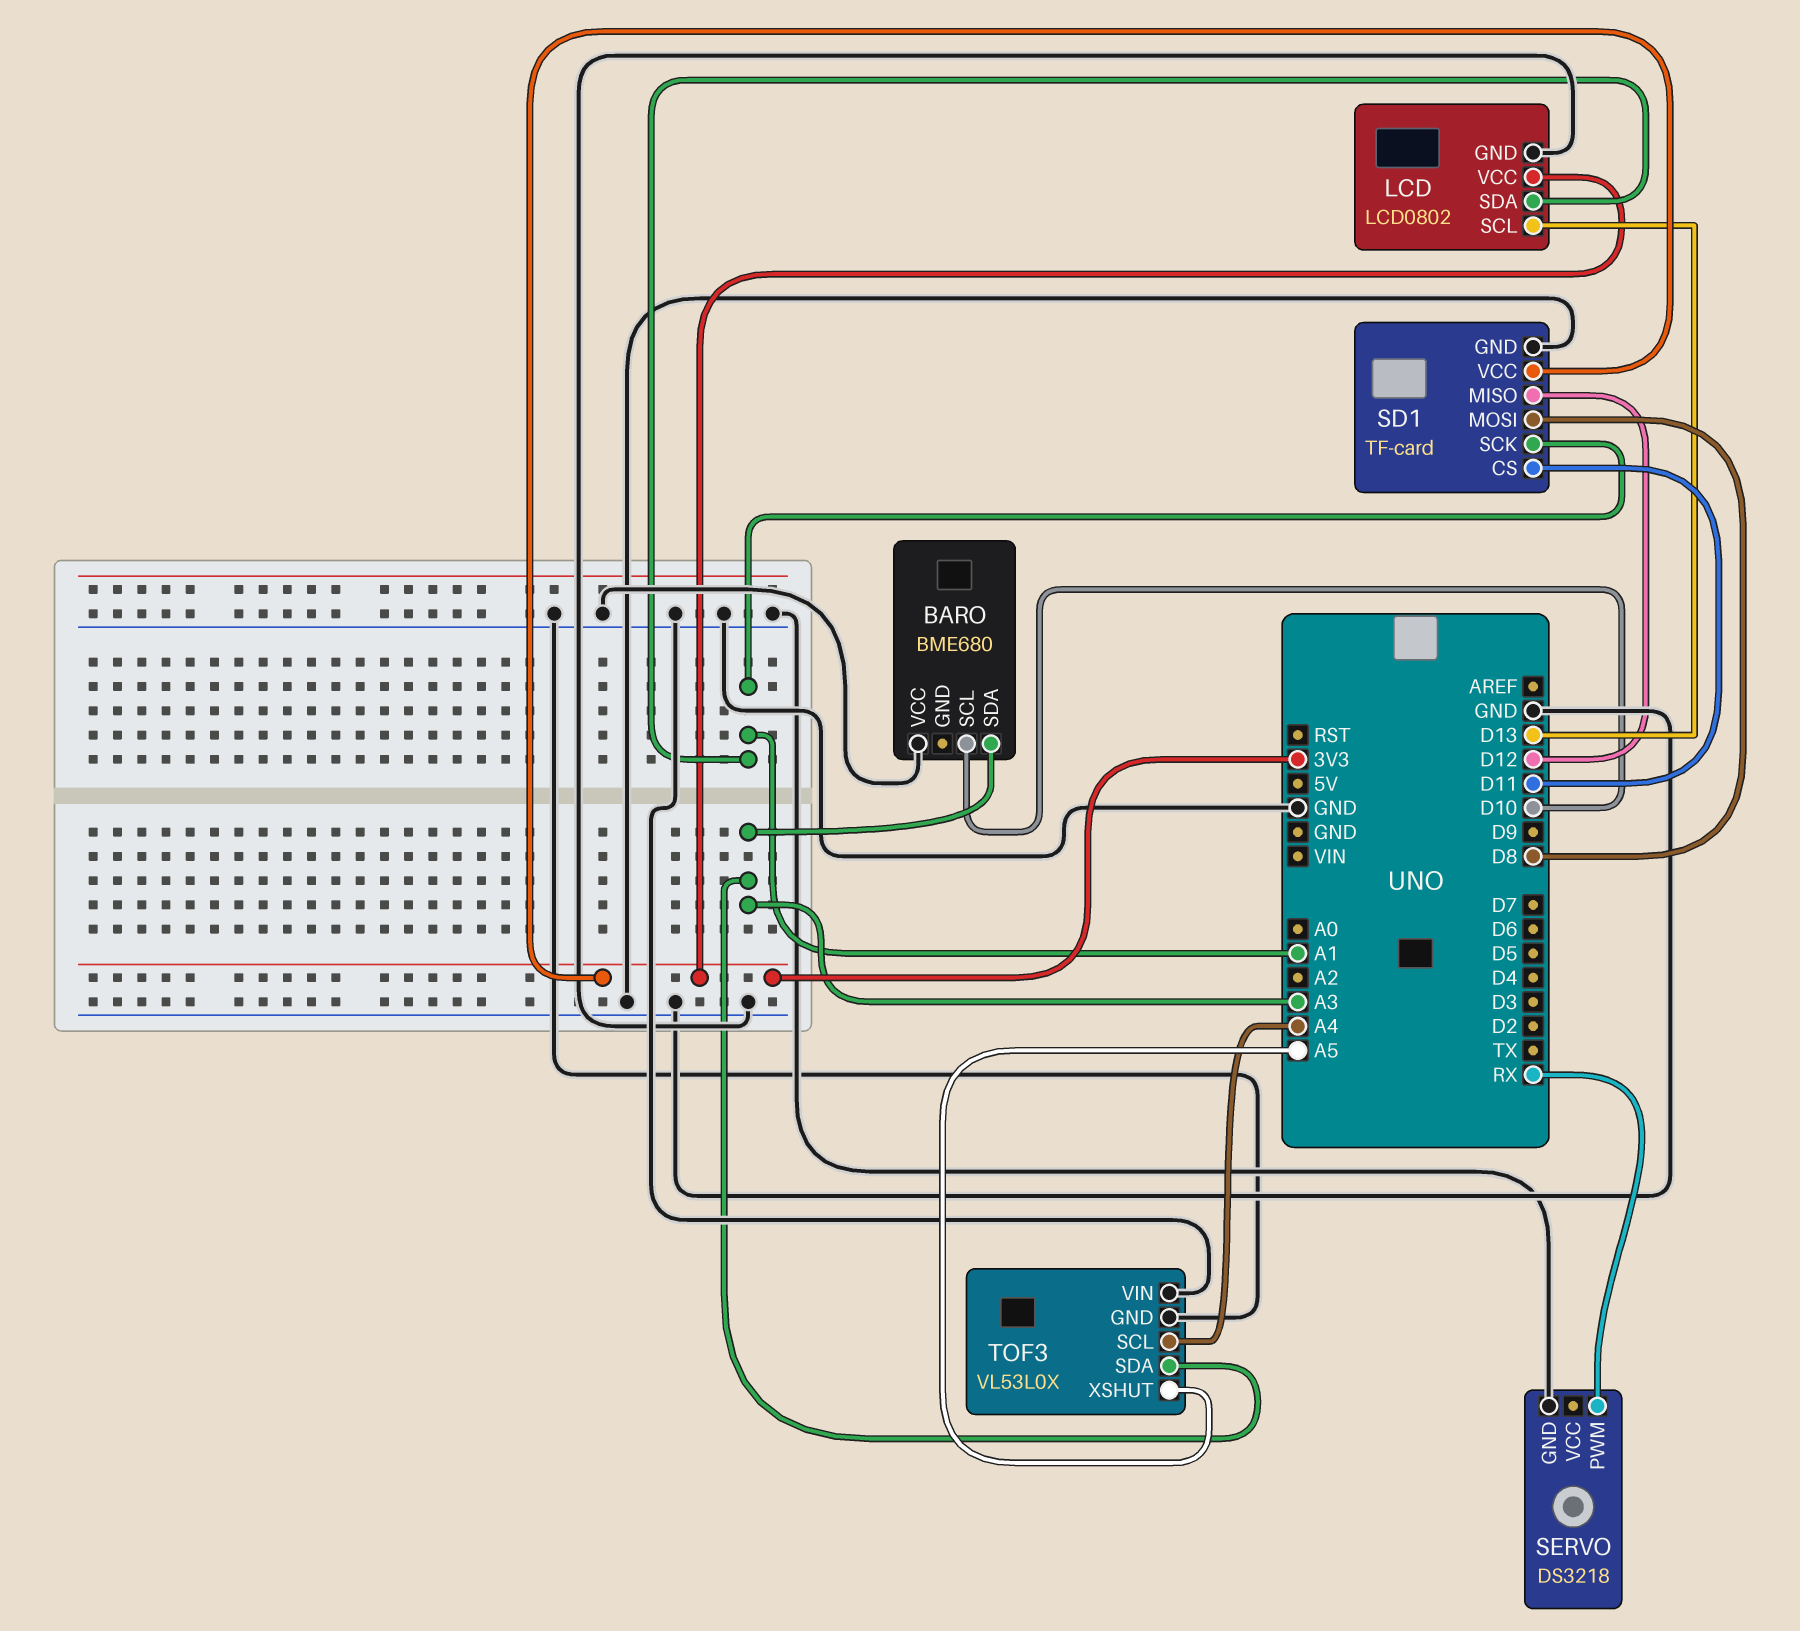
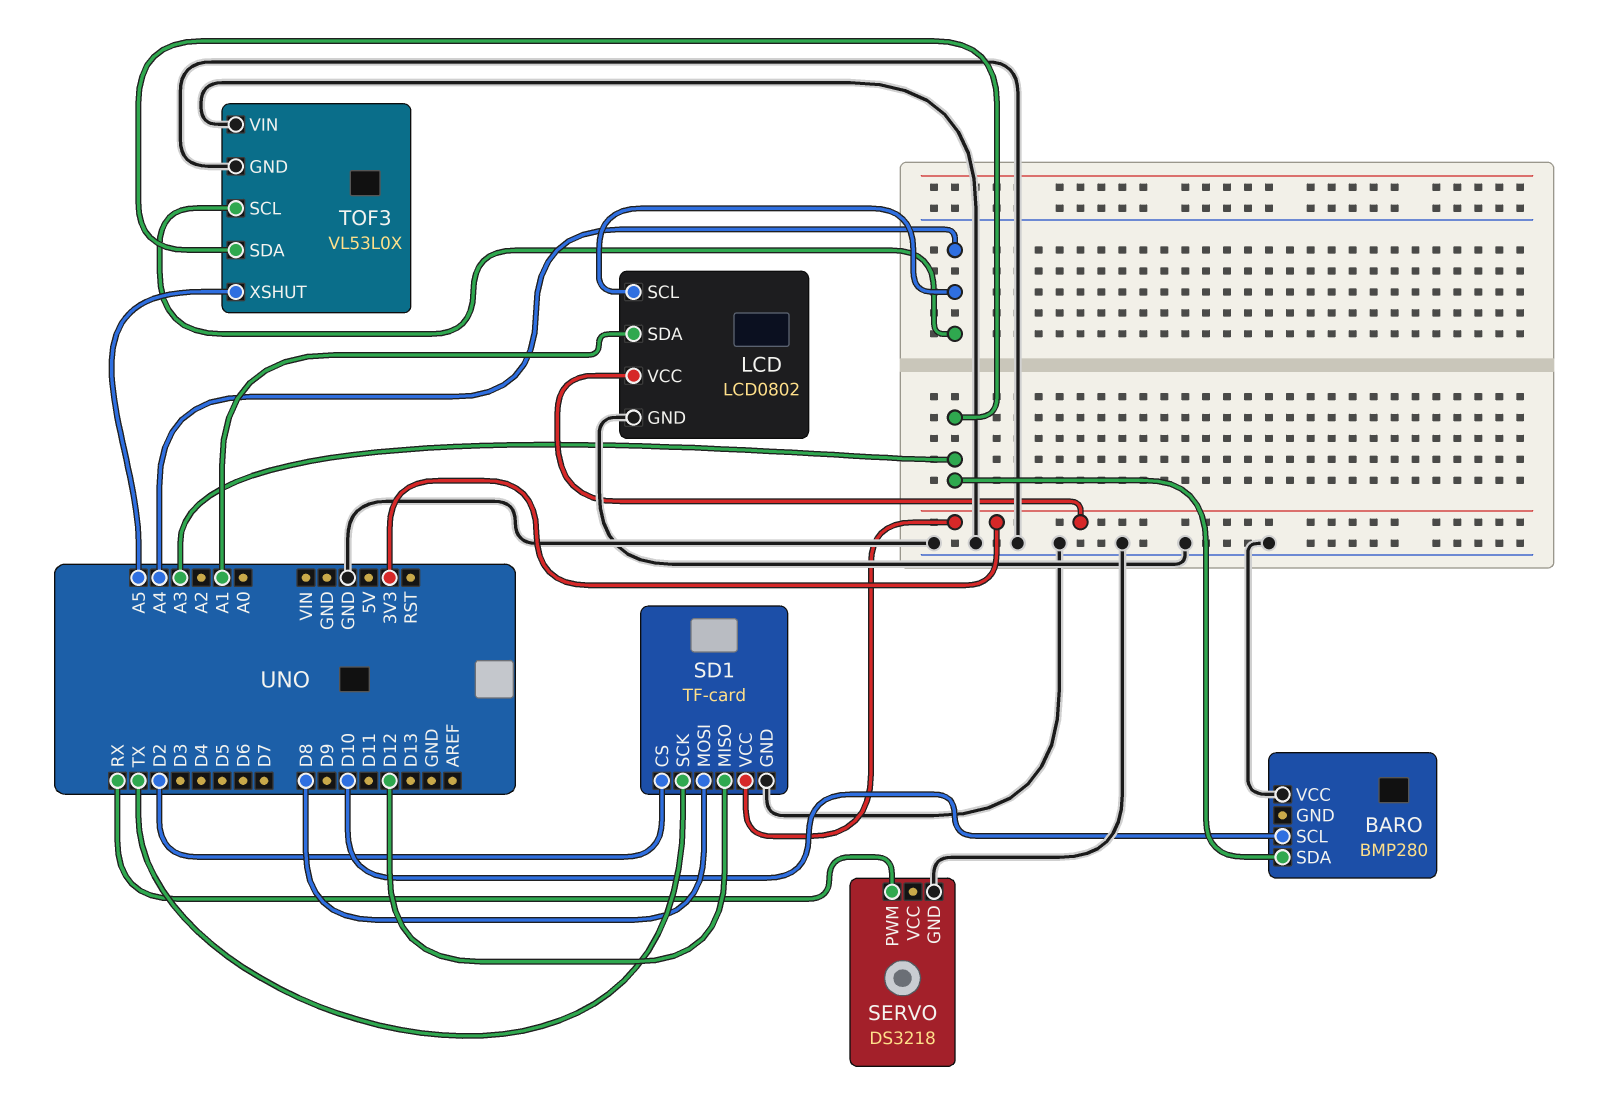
BARO: BME680 -> BMP280
LCD pin SCL: D13 -> A4
SD1 pin CS: D11 -> D2
SD1 pin SCK: A1 -> TX

